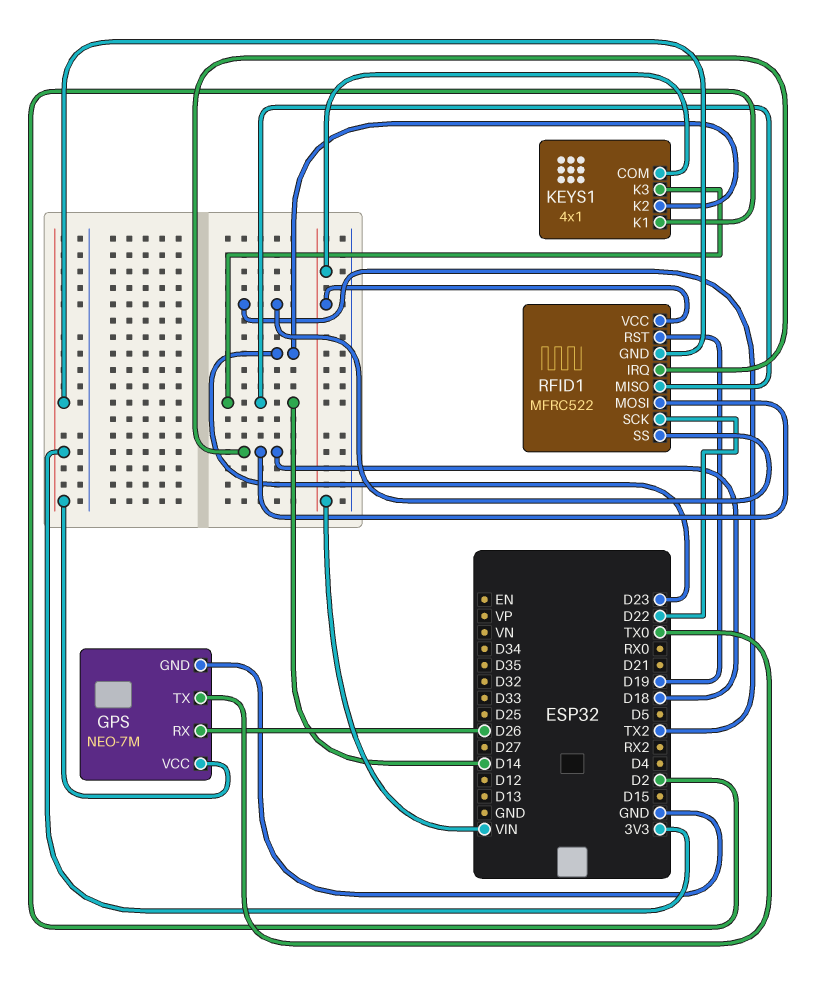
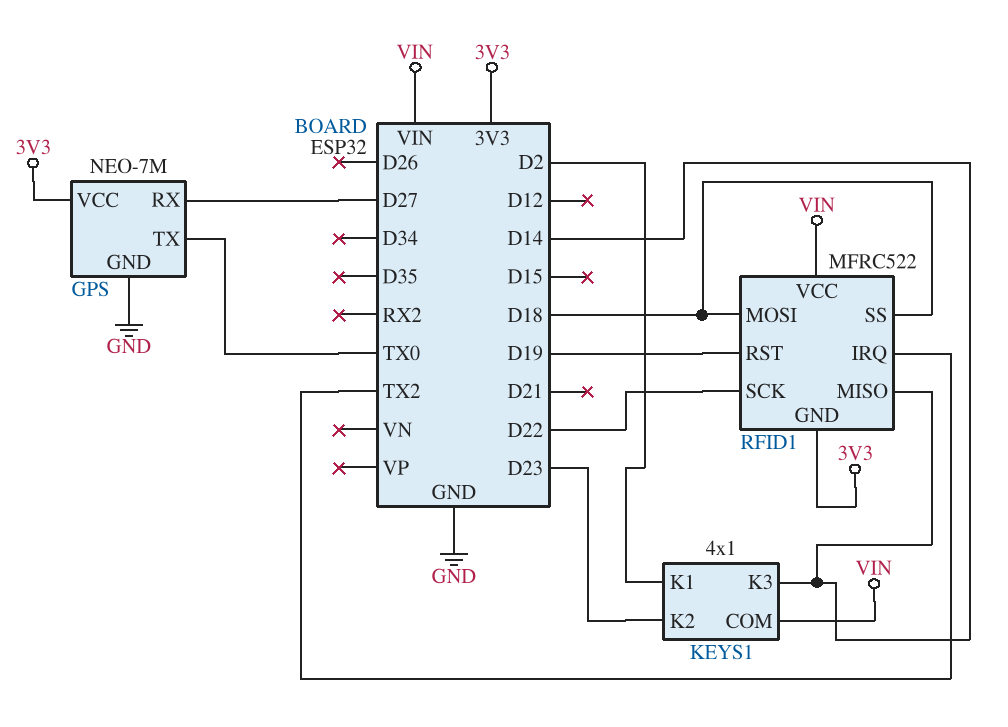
GPS pin RX: D26 -> D27
RFID1 pin IRQ: D18 -> TX2
RFID1 pin SS: TX2 -> D18

